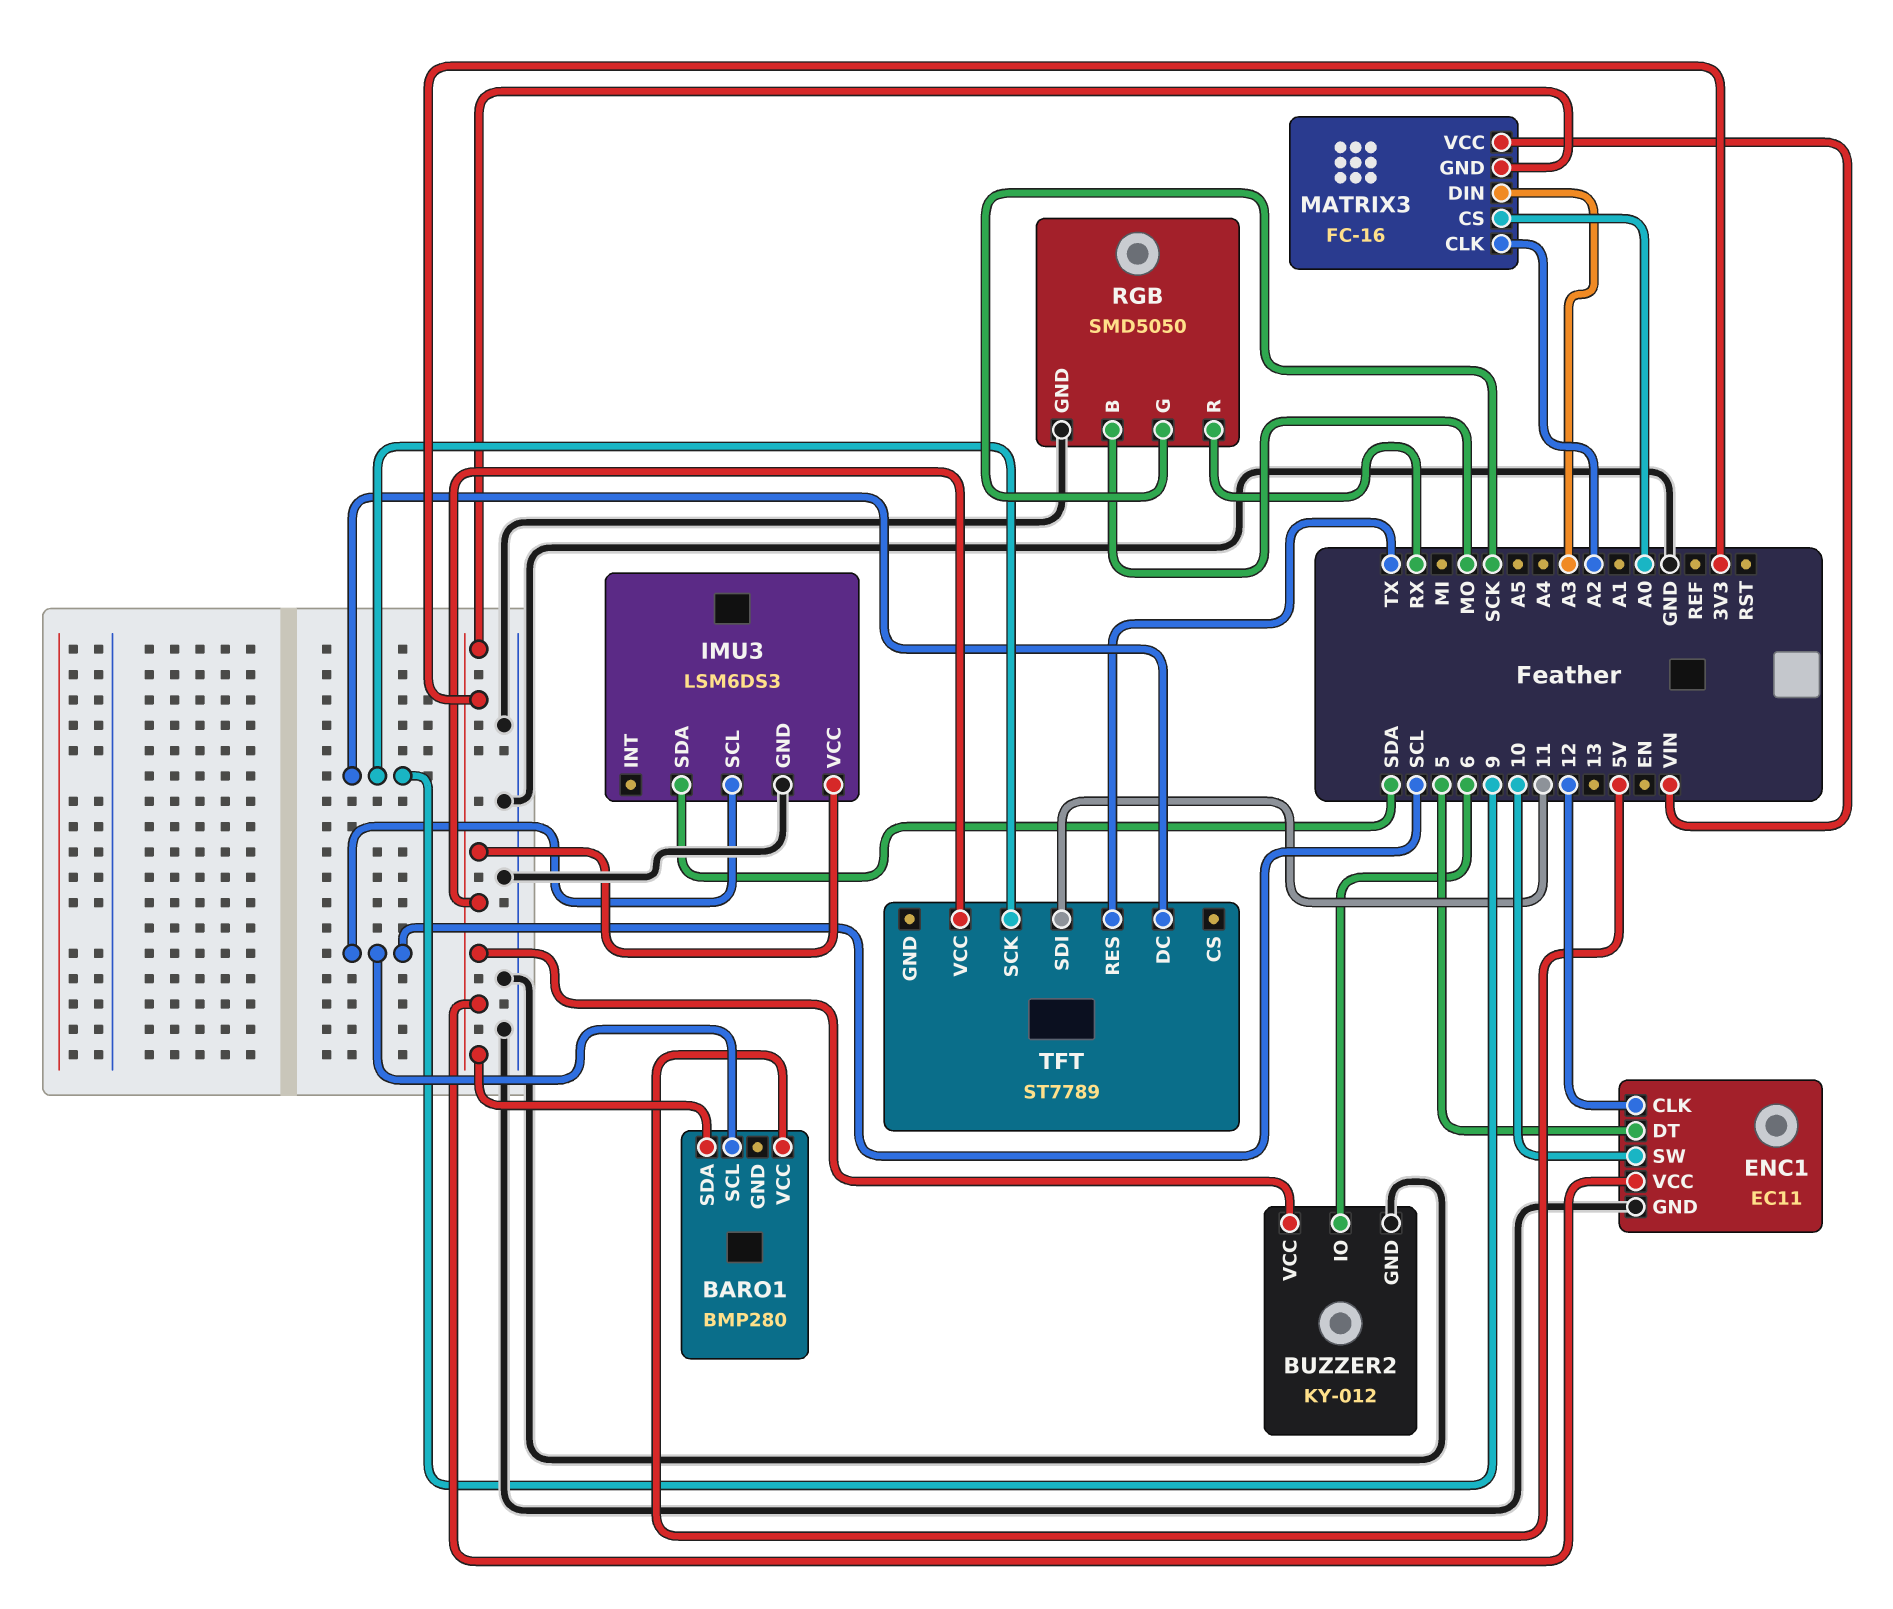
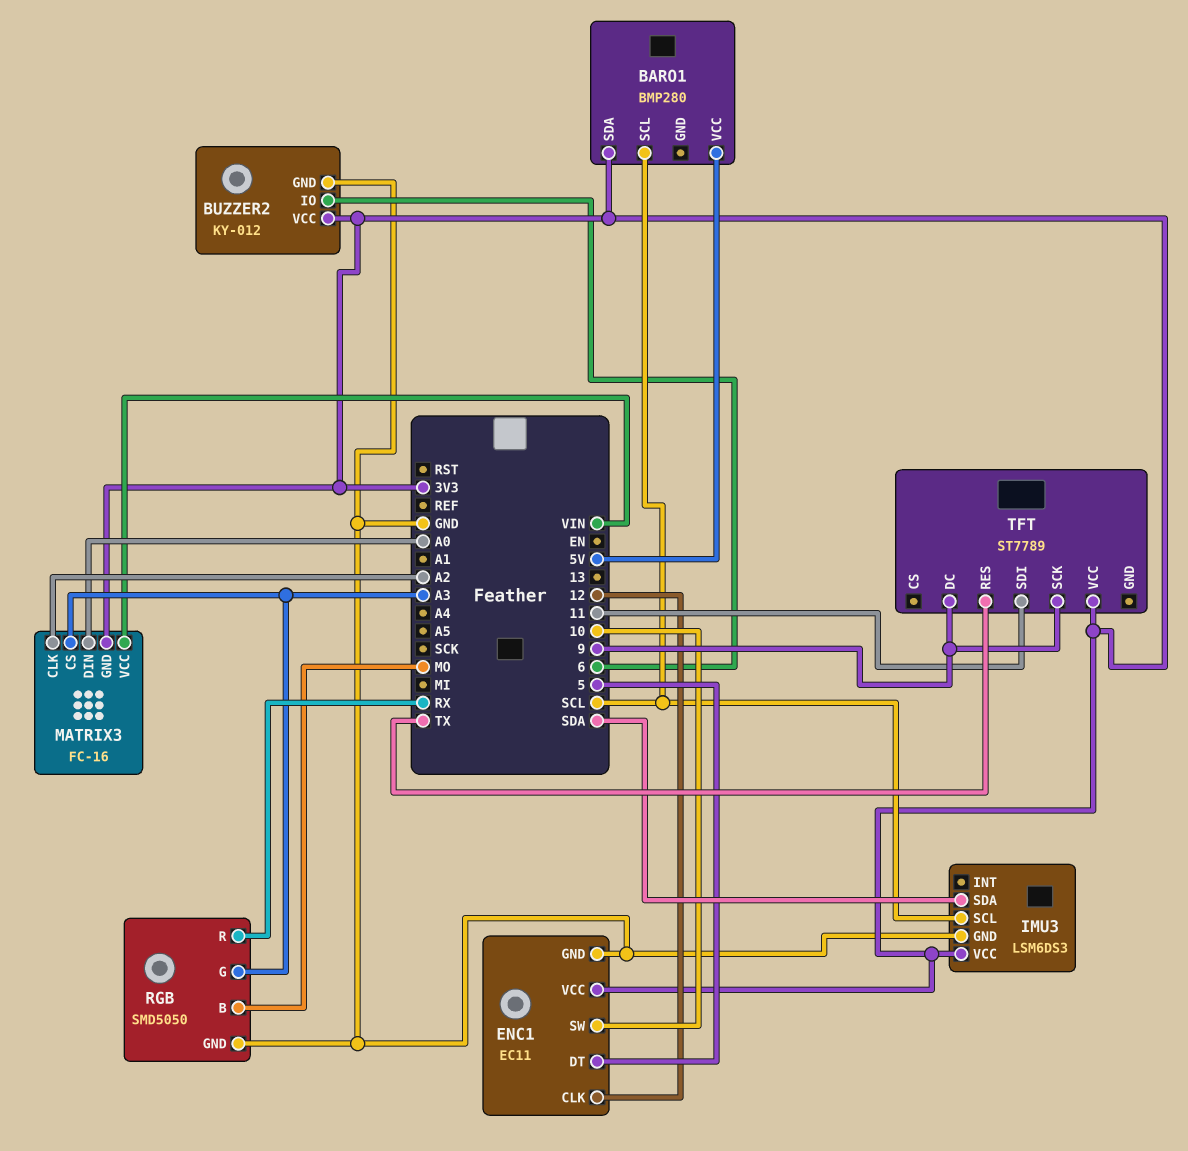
MATRIX3 pin CS: A0 -> A3
MATRIX3 pin DIN: A3 -> A0
RGB pin G: SCK -> A3

